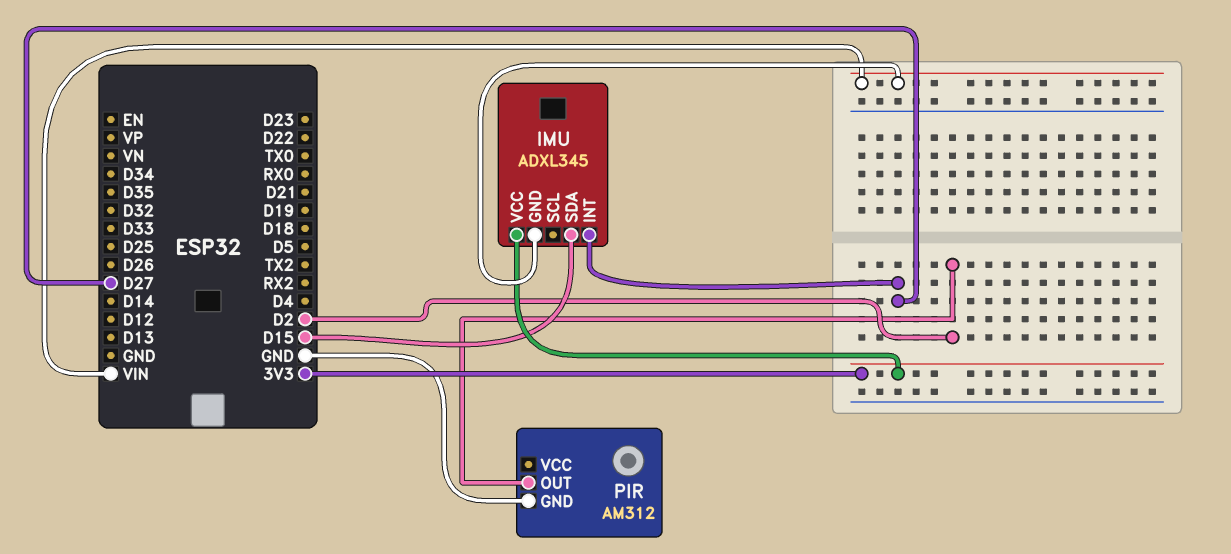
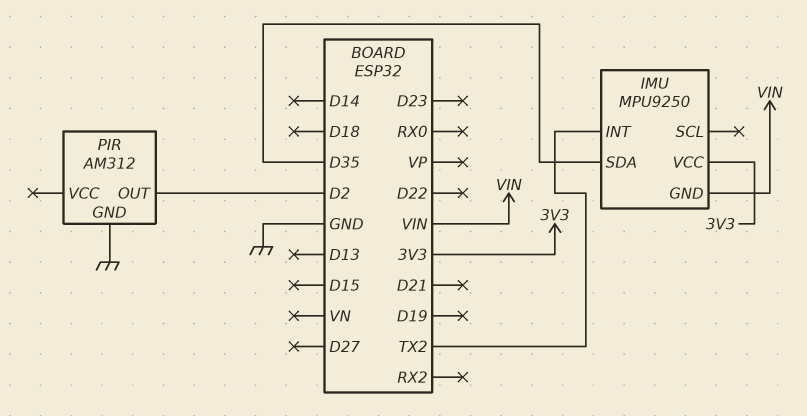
IMU: ADXL345 -> MPU9250
IMU pin INT: D27 -> TX2
IMU pin SDA: D15 -> D35

